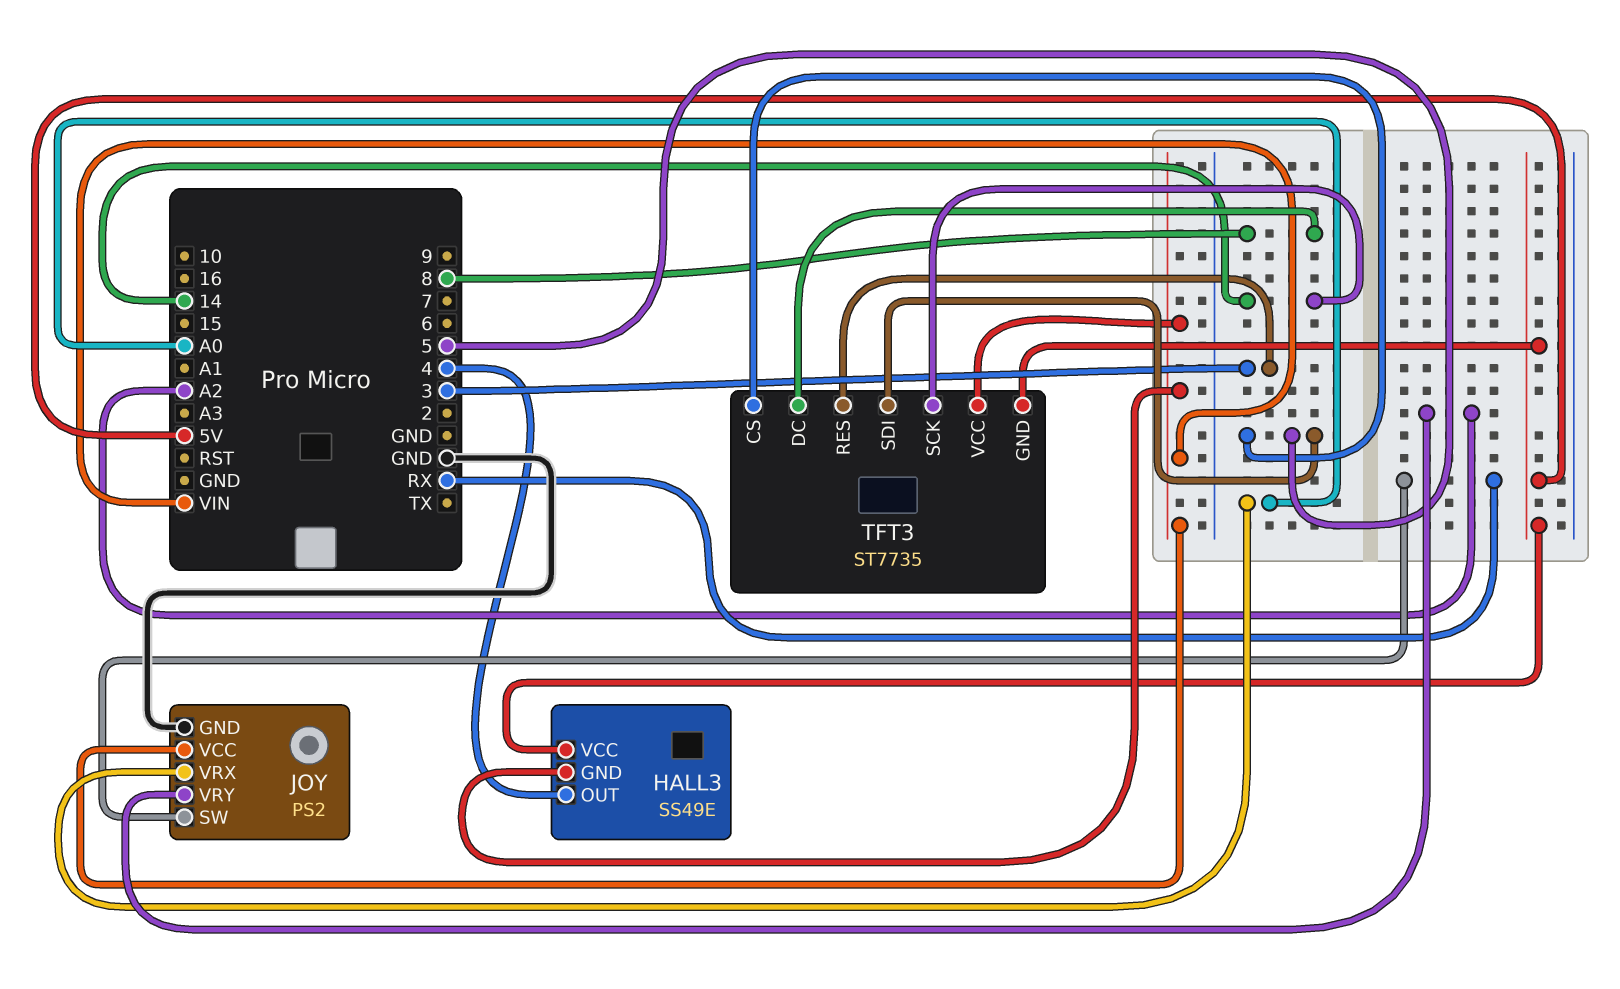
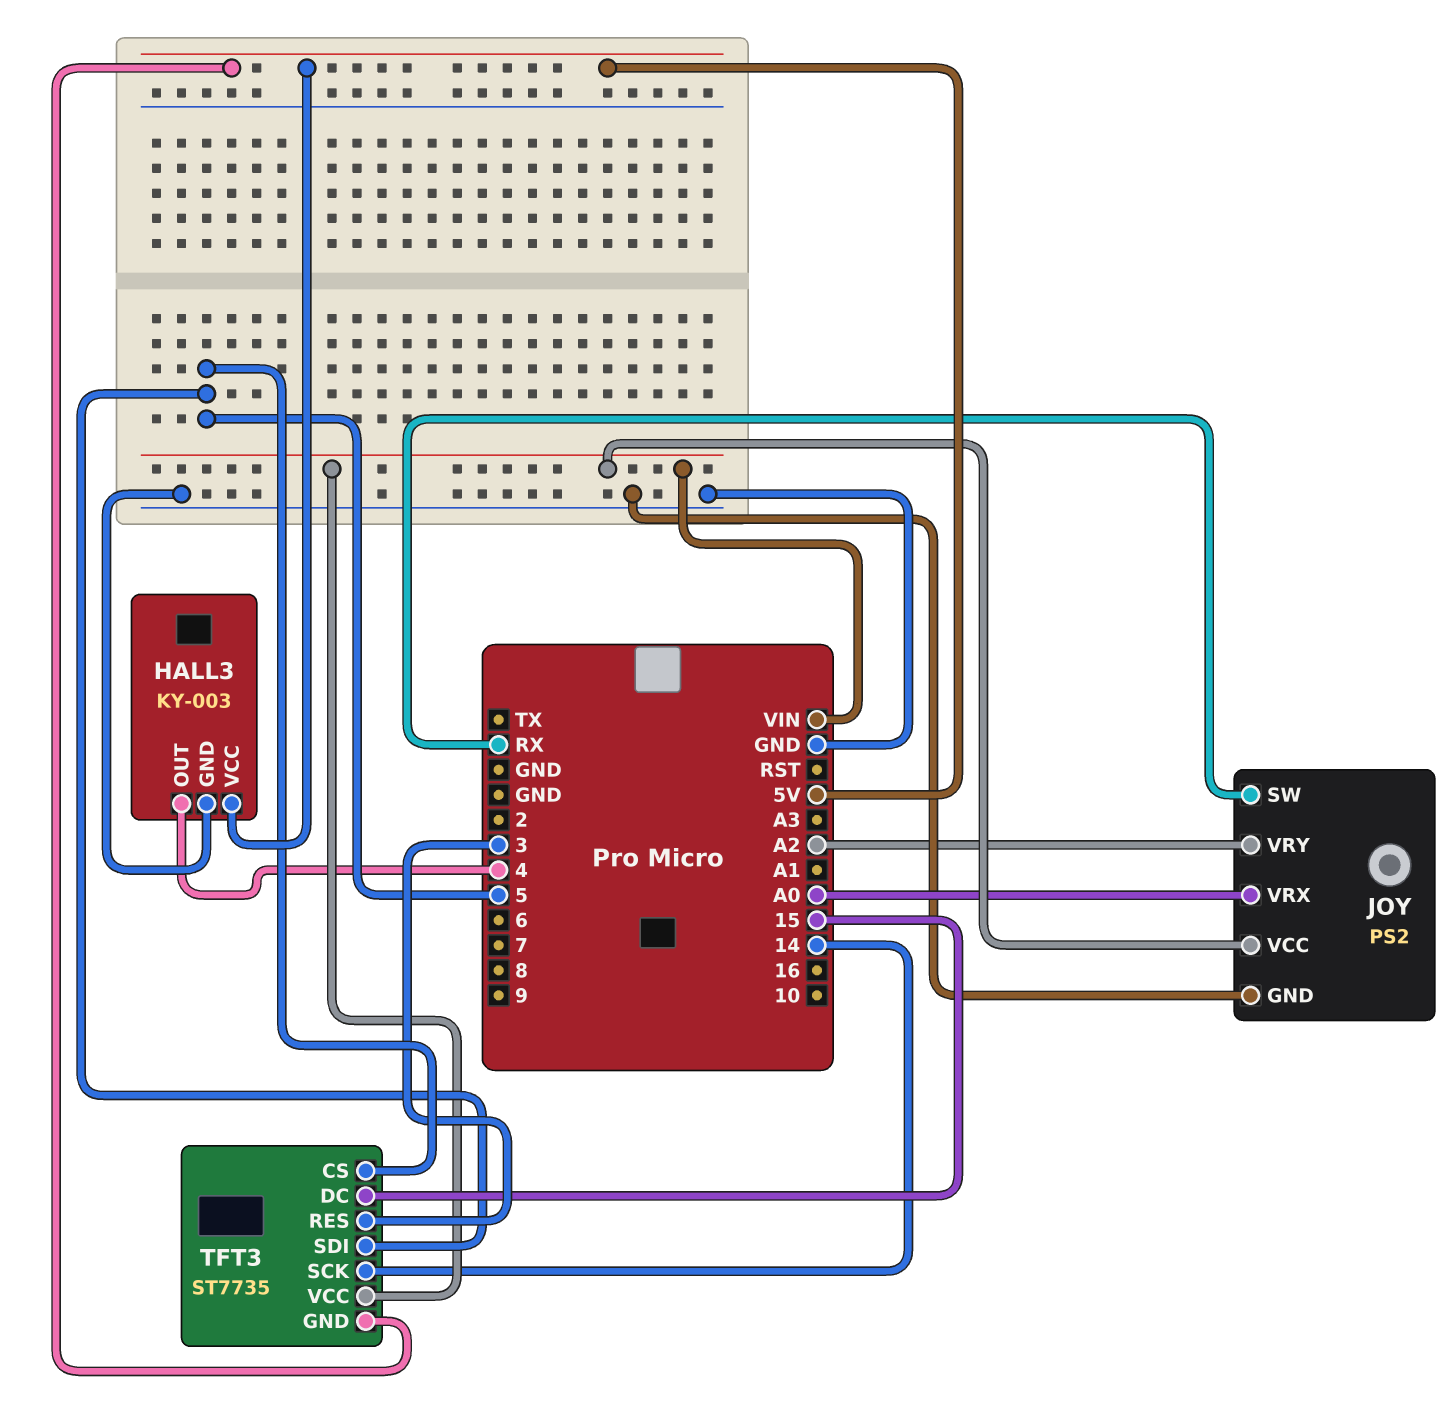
HALL3: SS49E -> KY-003
HALL3 pin GND: VIN -> GND
TFT3 pin DC: 8 -> 15

